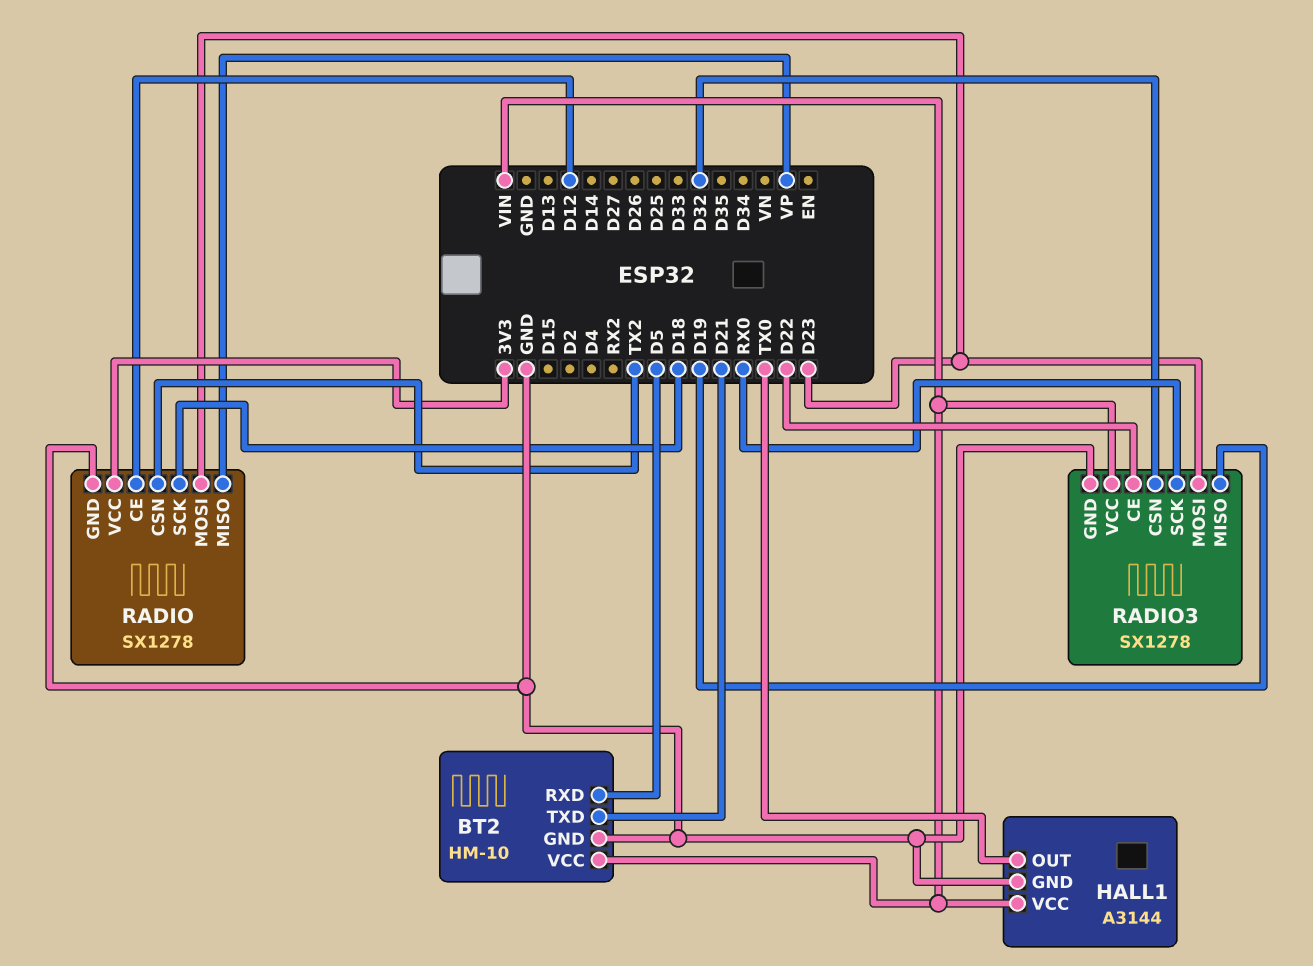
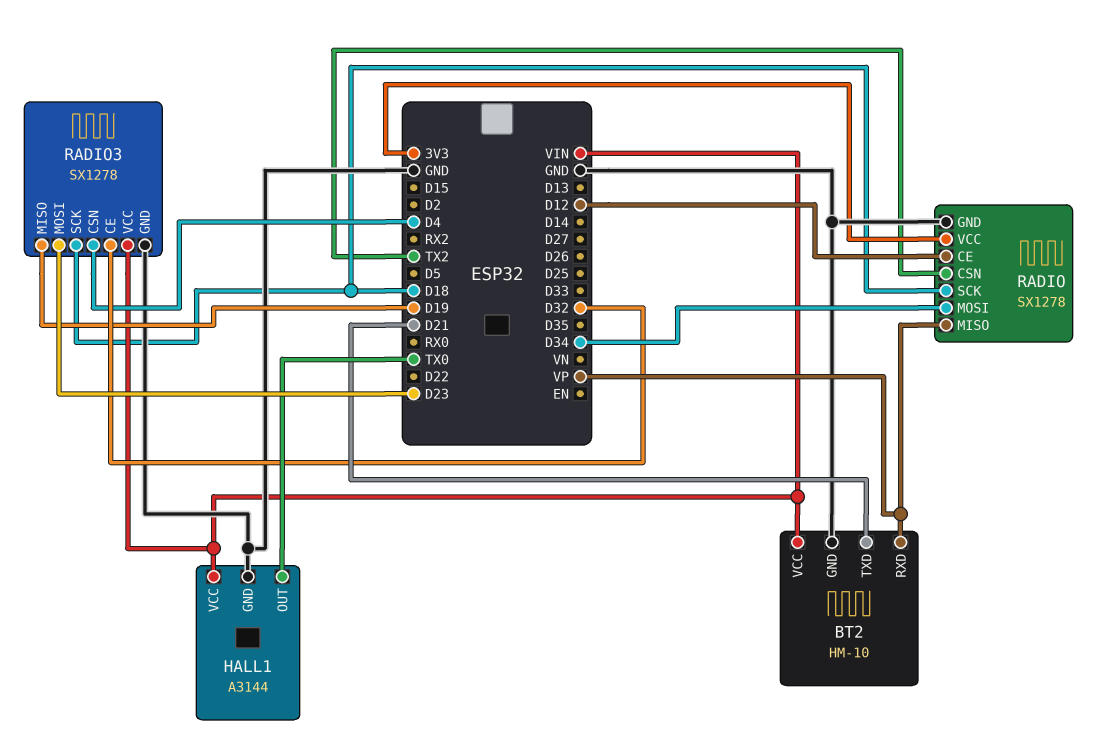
BT2 pin RXD: D5 -> VP
RADIO pin MOSI: D23 -> D34
RADIO3 pin CE: D22 -> D32
RADIO3 pin CSN: D32 -> D4
RADIO3 pin SCK: RX0 -> D18

